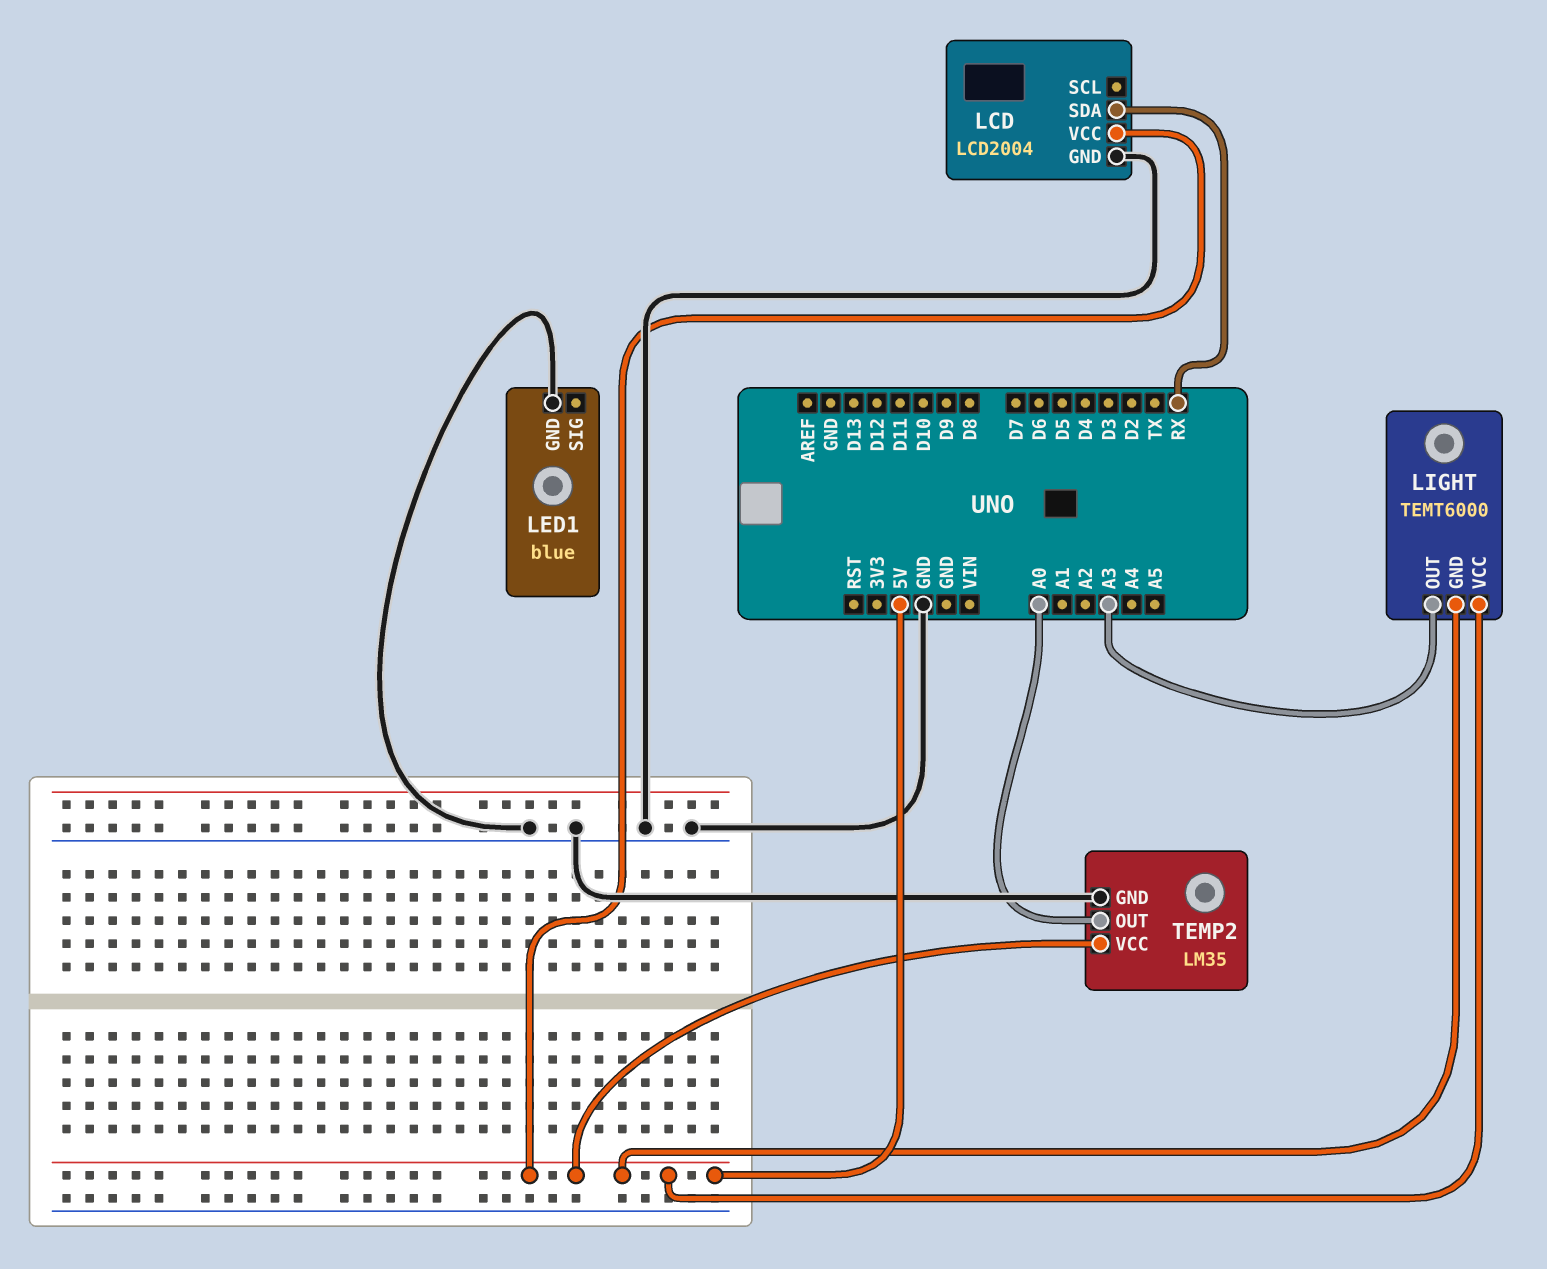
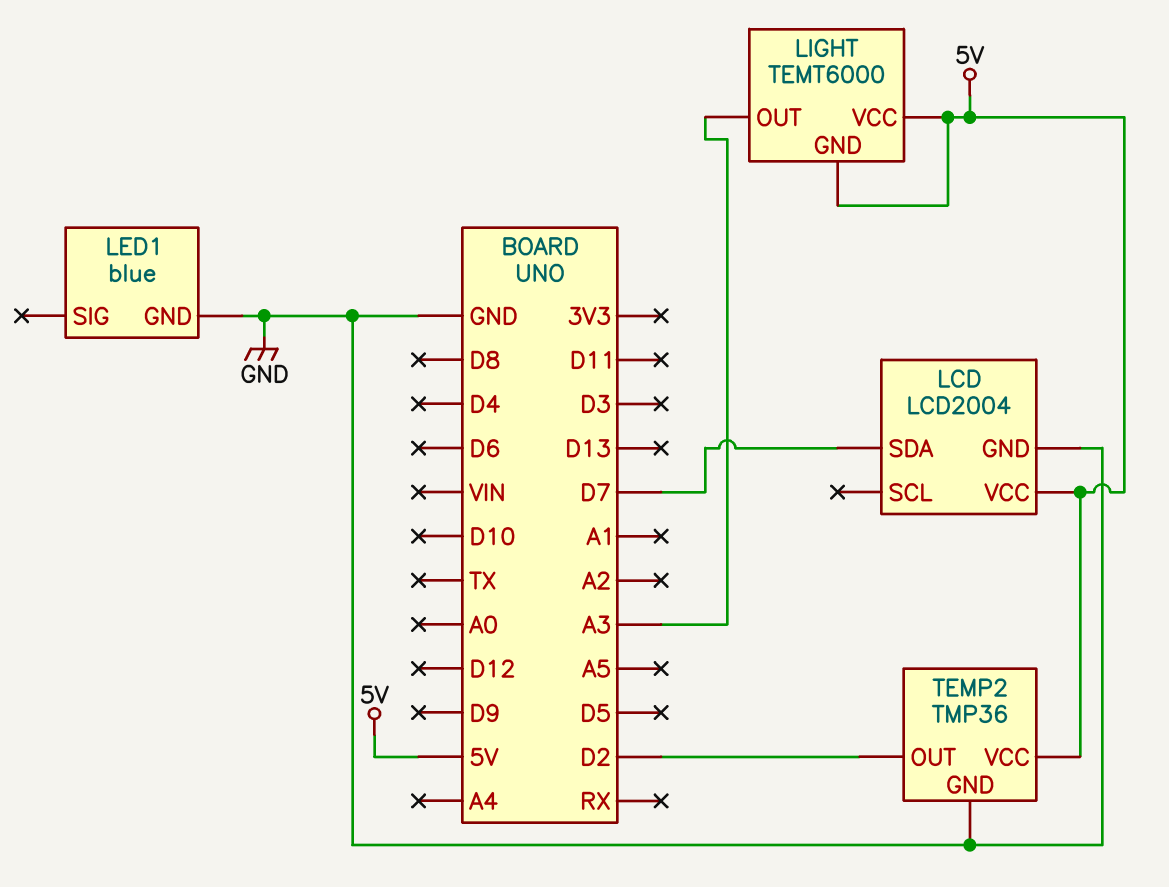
LCD pin SDA: RX -> D7
TEMP2: LM35 -> TMP36
TEMP2 pin OUT: A0 -> D2

